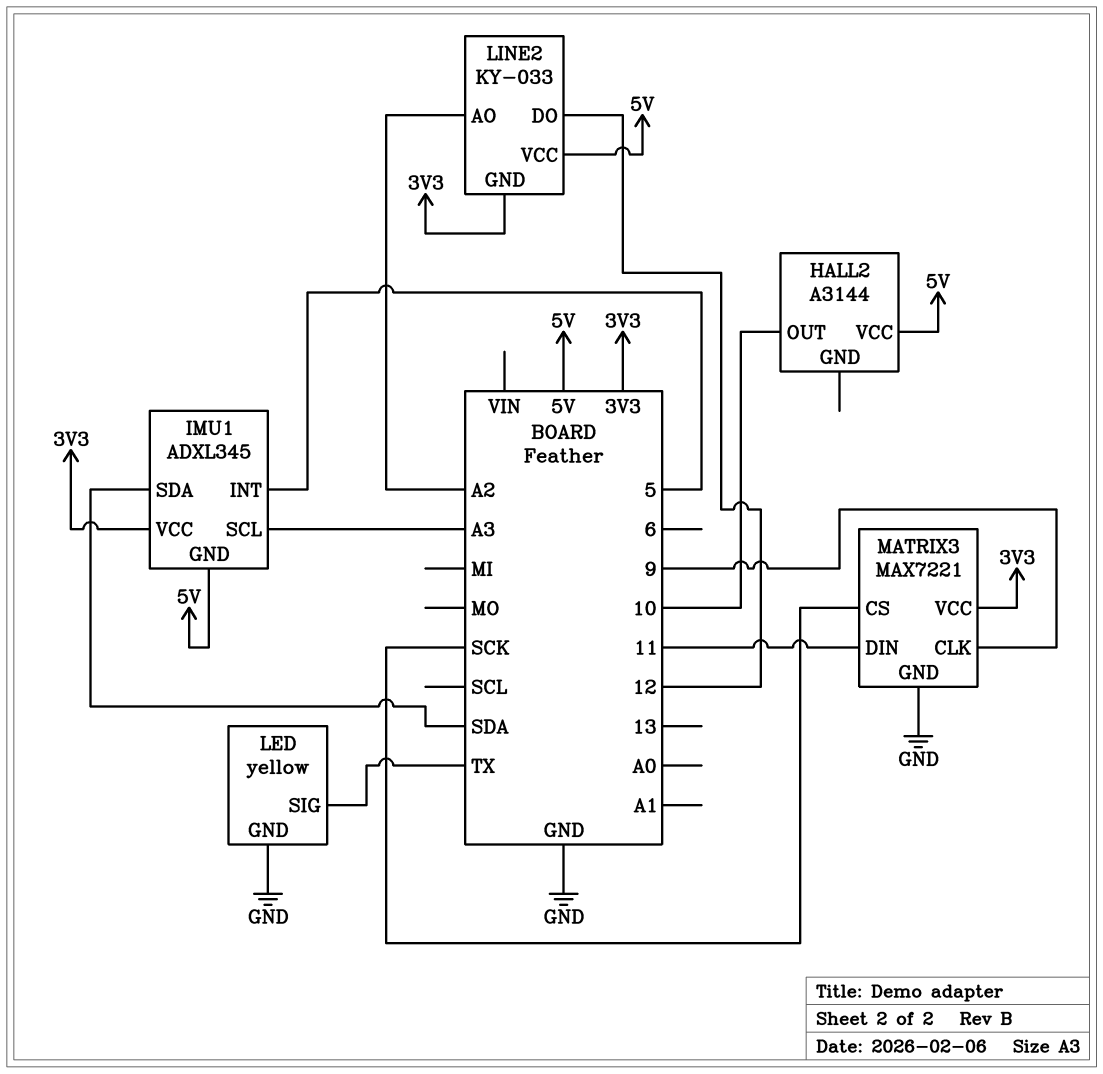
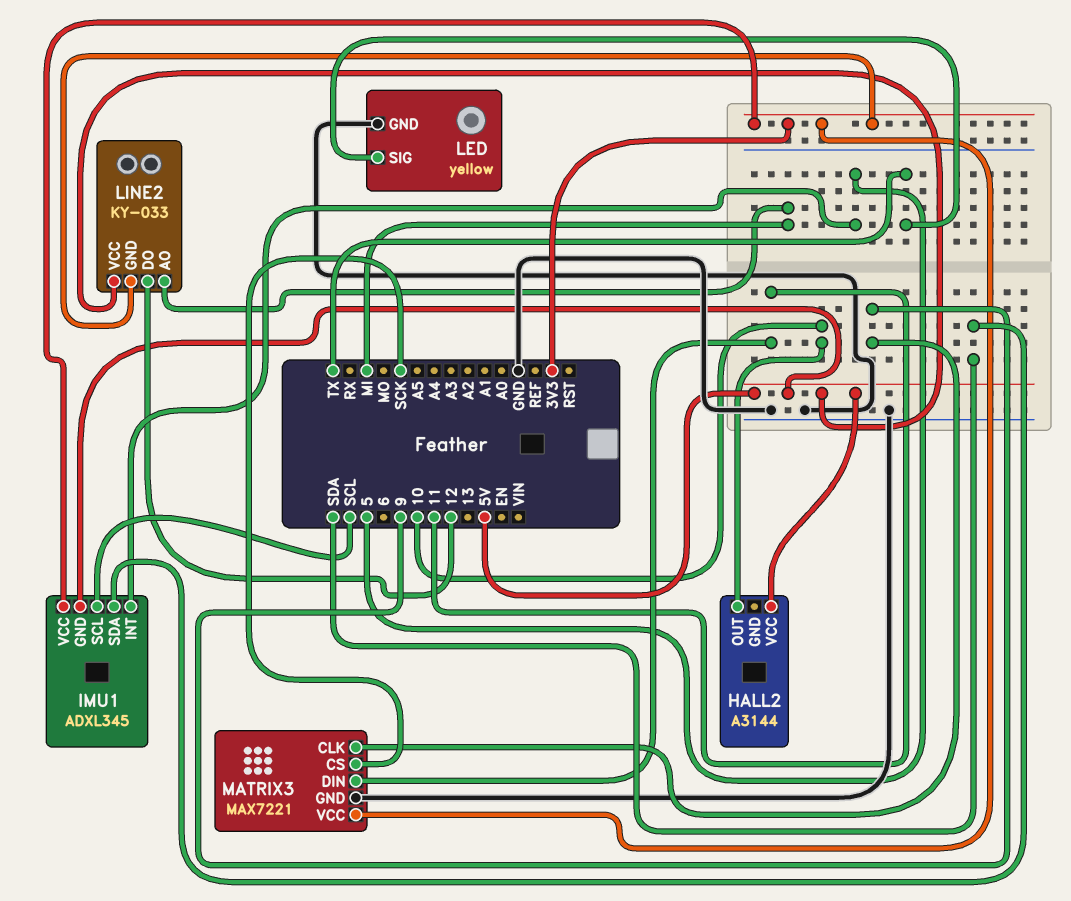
IMU1 pin SCL: A3 -> SCL
LINE2 pin AO: A2 -> MI

